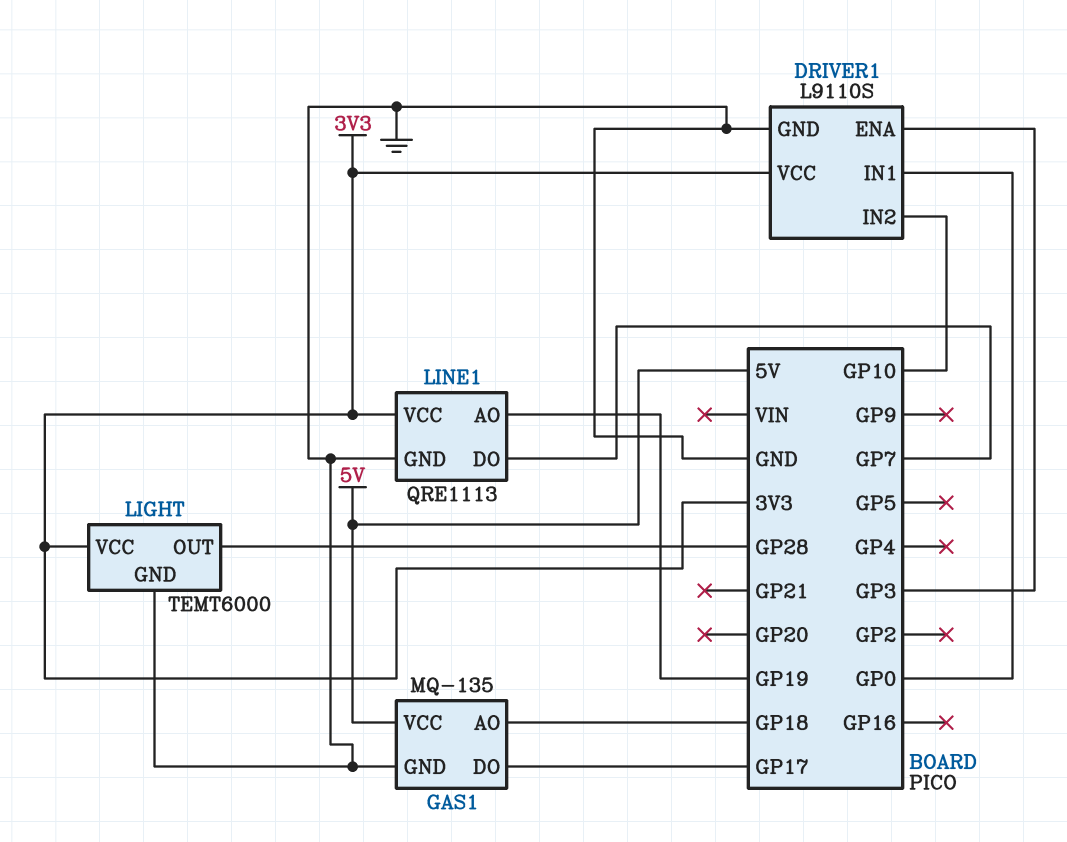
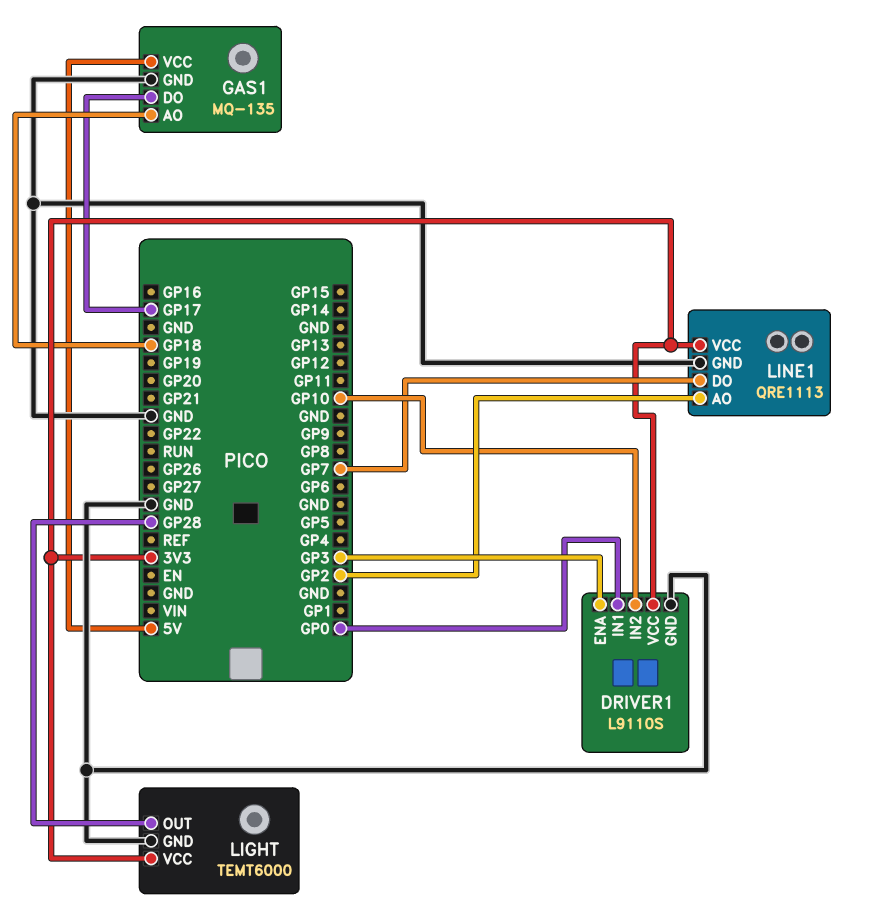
LINE1 pin AO: GP19 -> GP2

